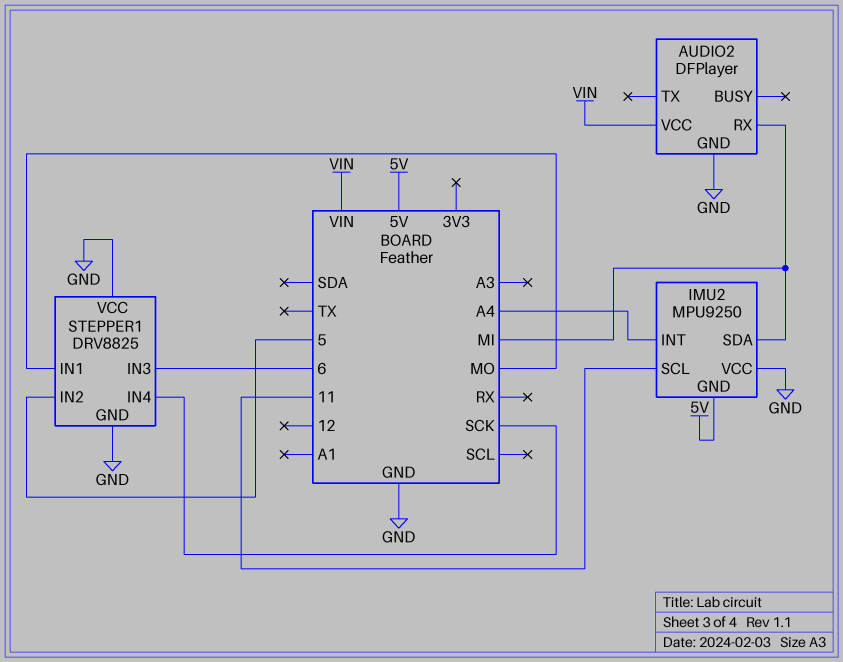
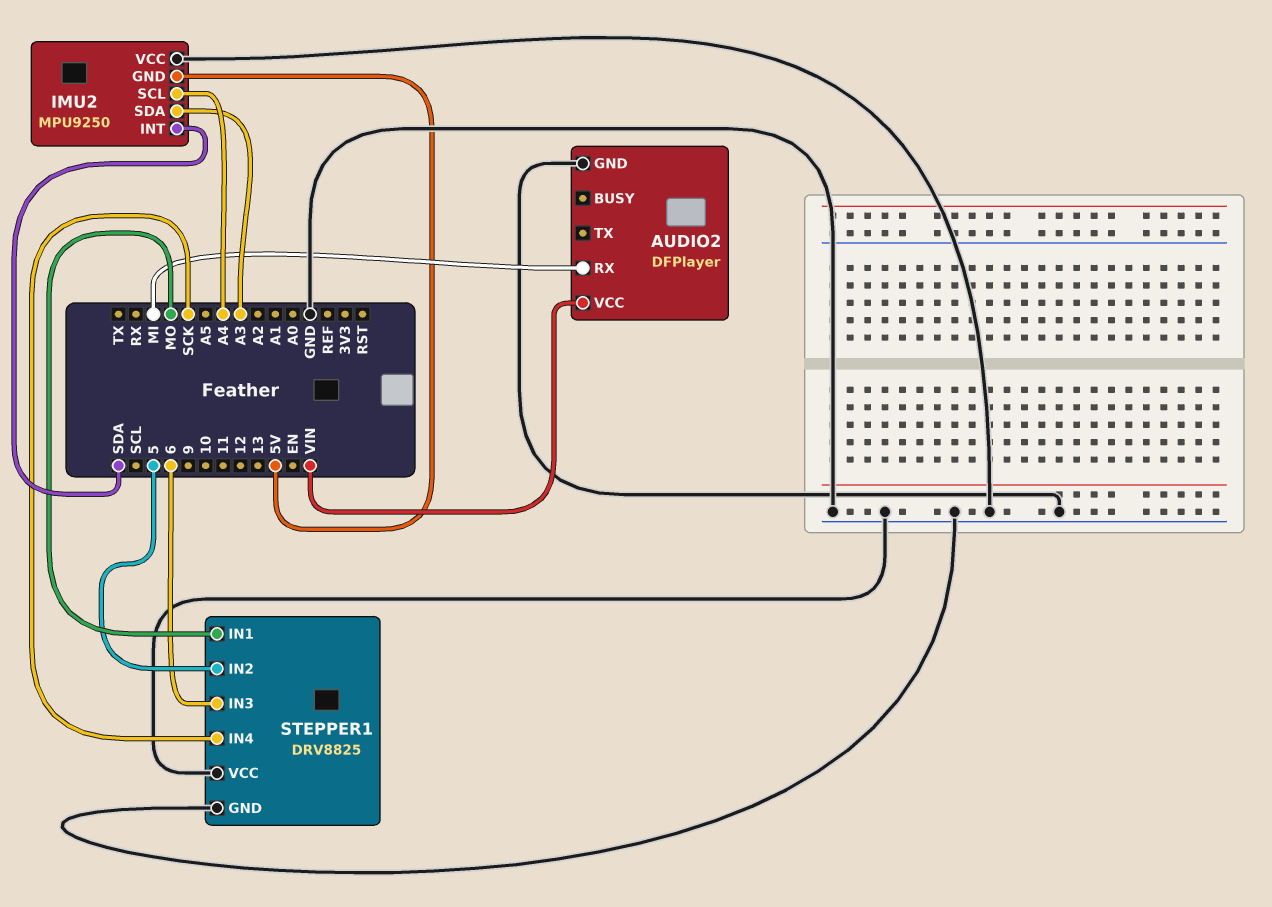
IMU2 pin INT: A4 -> SDA
IMU2 pin SCL: 11 -> A4
IMU2 pin SDA: MI -> A3

